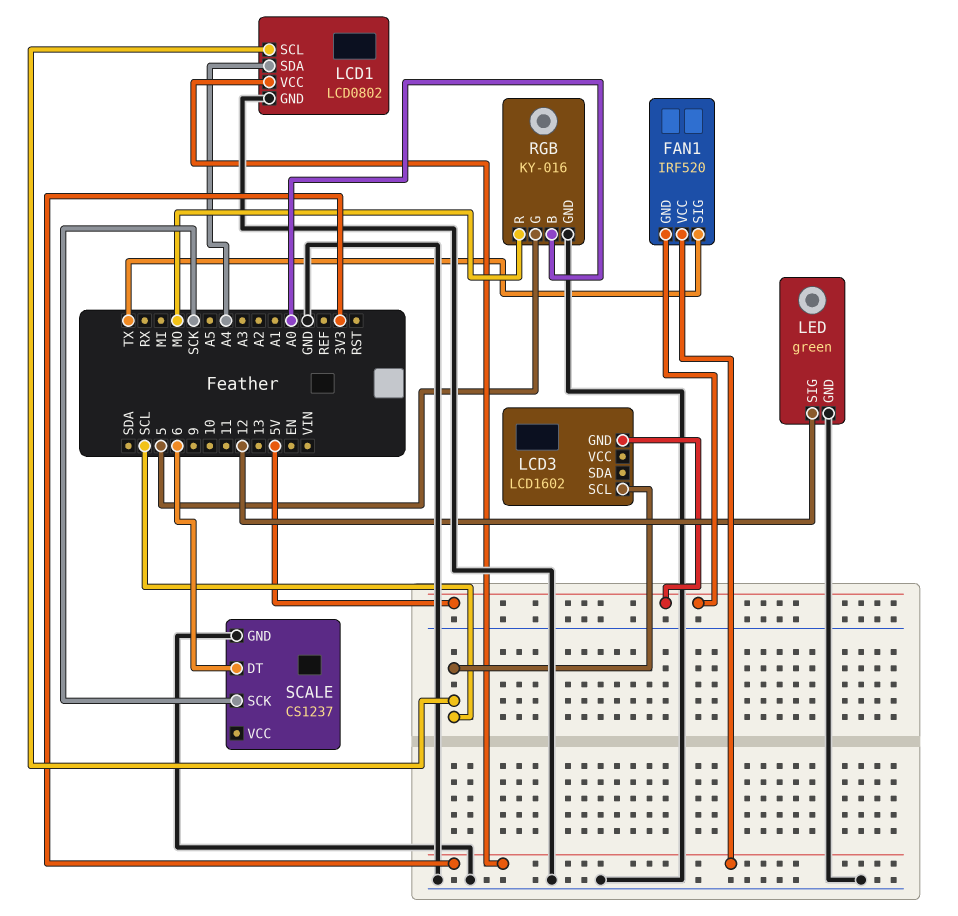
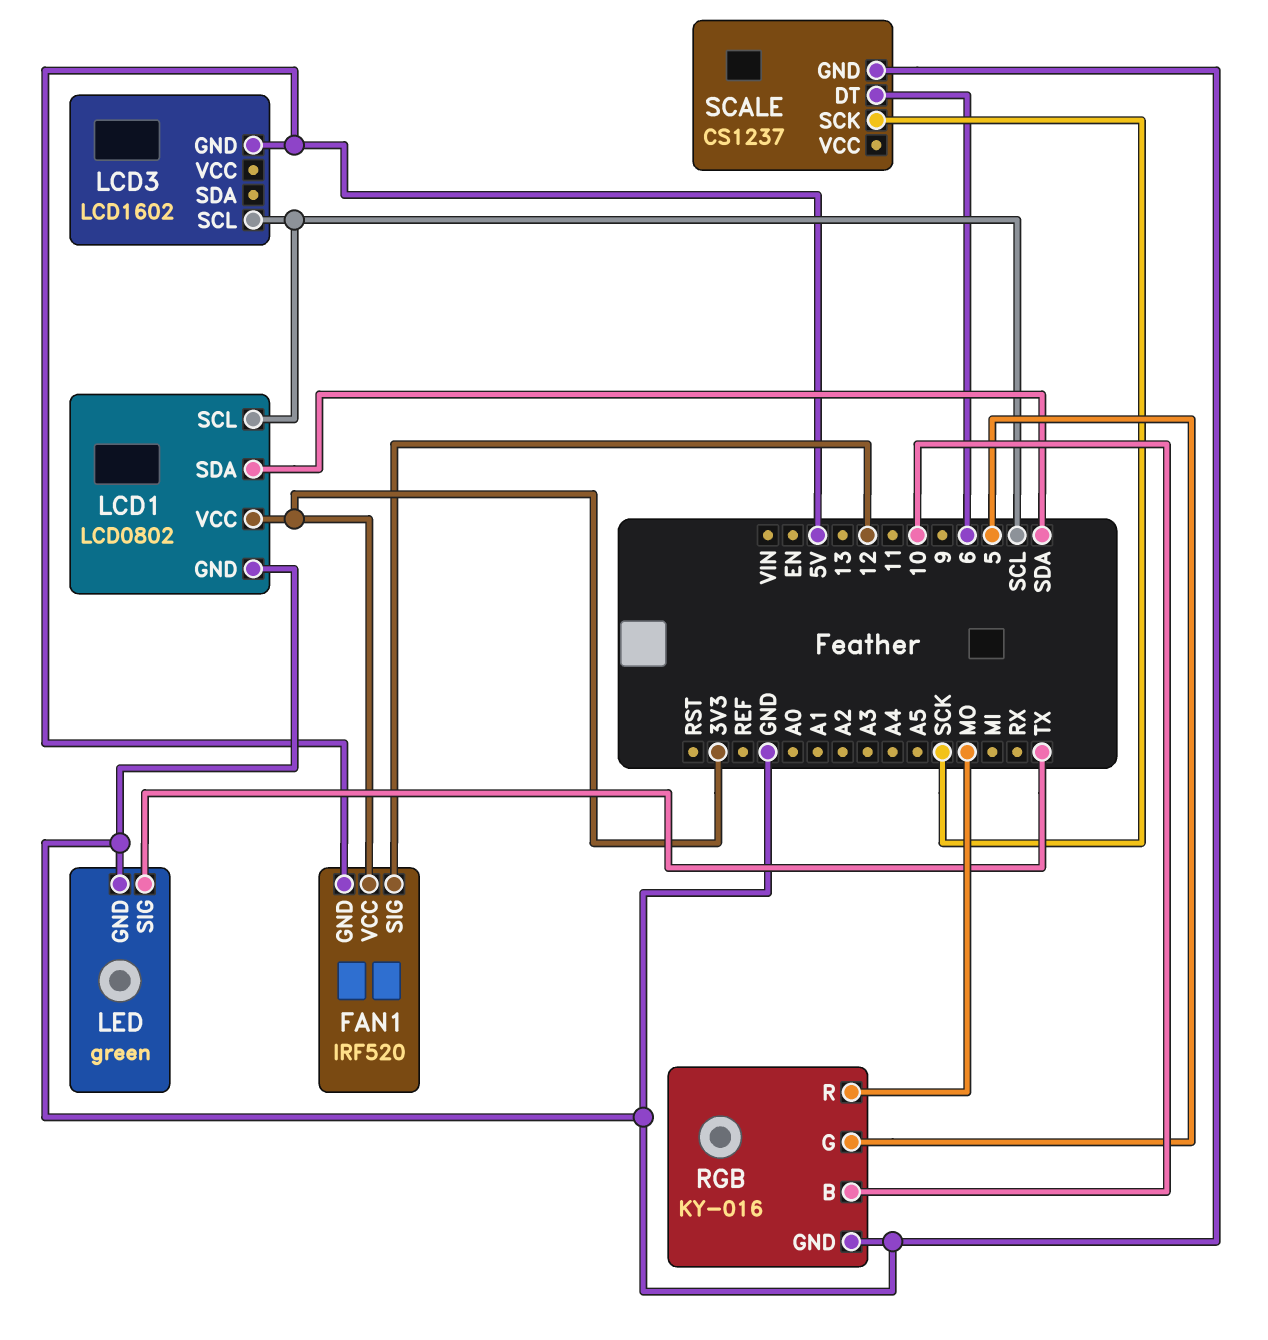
FAN1 pin SIG: TX -> 12
LCD1 pin SDA: A4 -> SDA
LED pin SIG: 12 -> TX
RGB pin B: A0 -> 10

